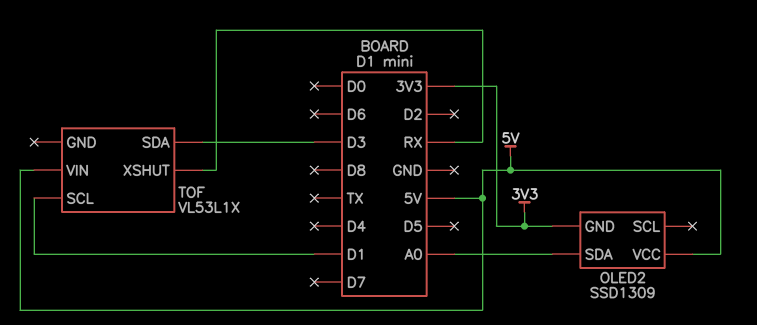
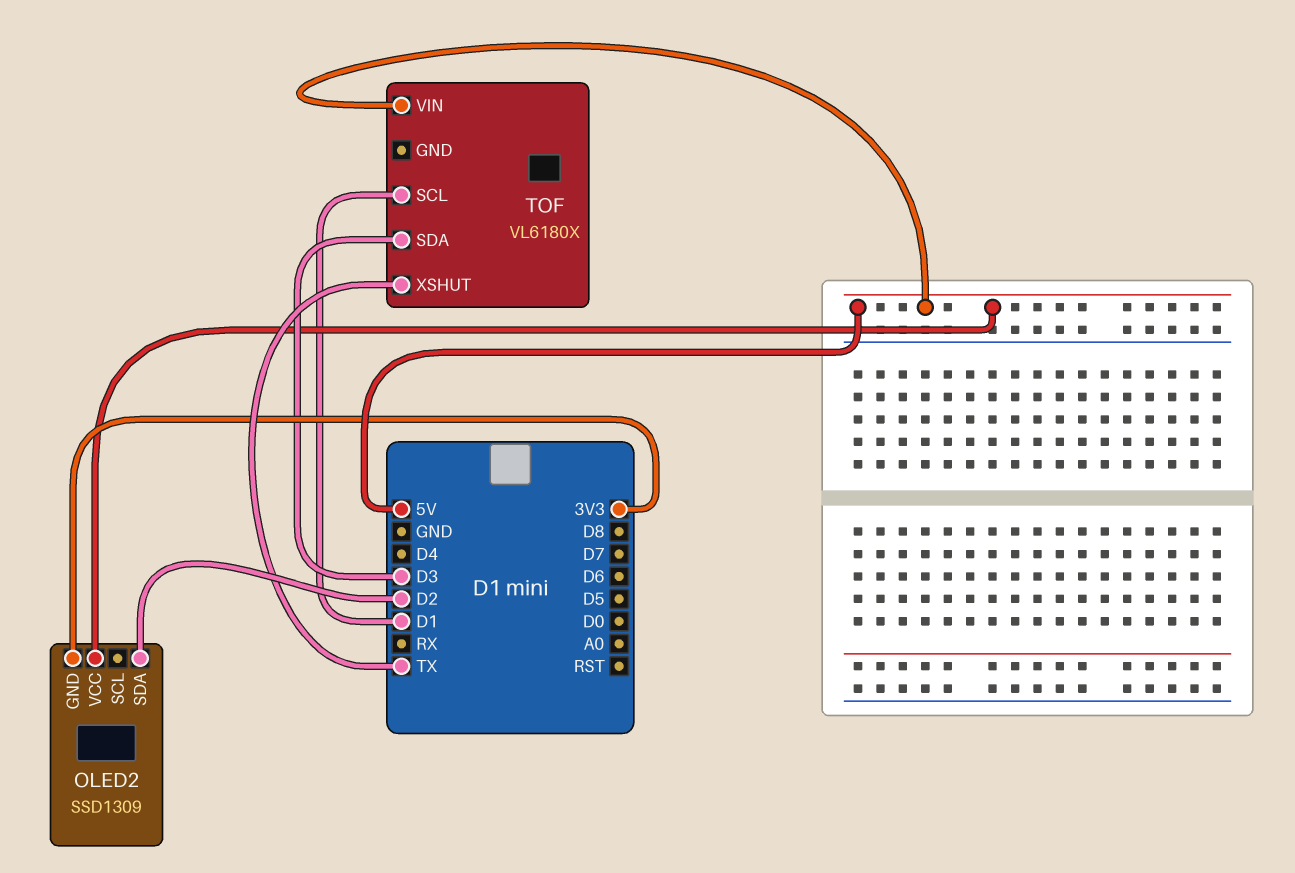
OLED2 pin SDA: A0 -> D2
TOF: VL53L1X -> VL6180X
TOF pin XSHUT: RX -> TX

